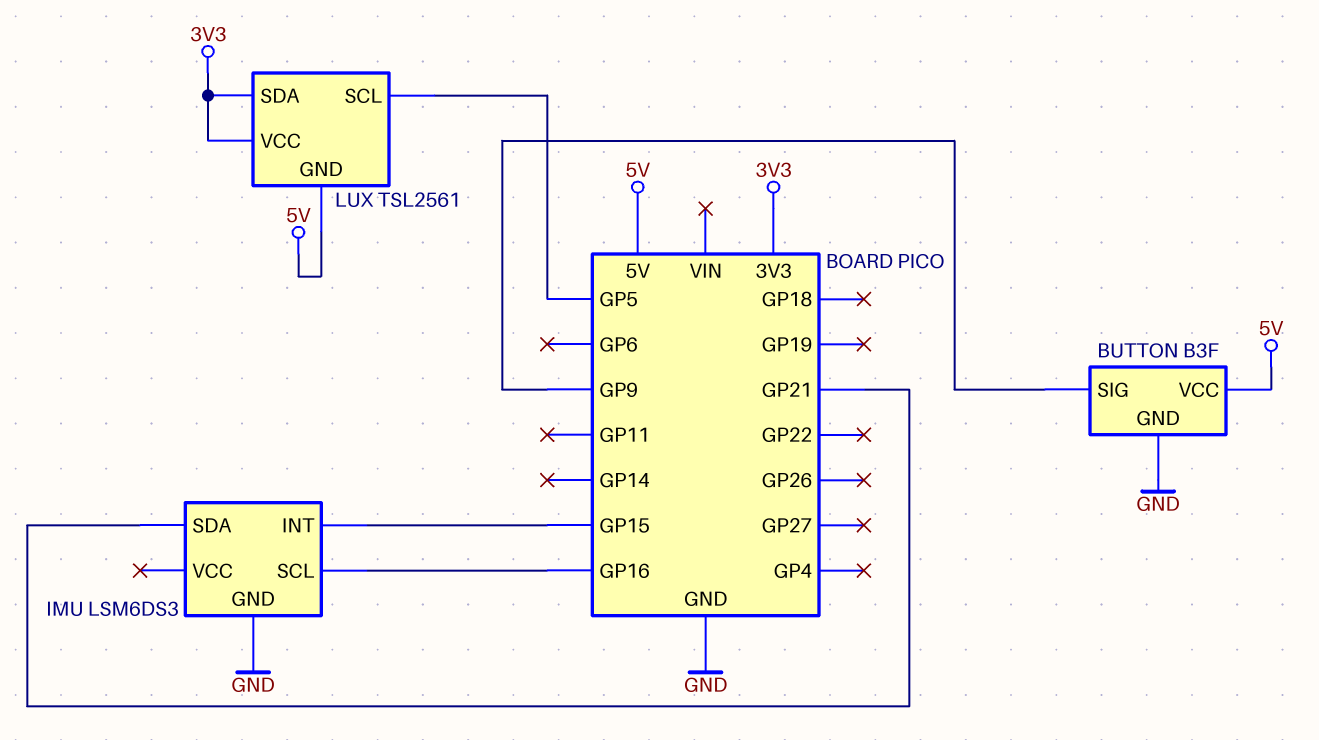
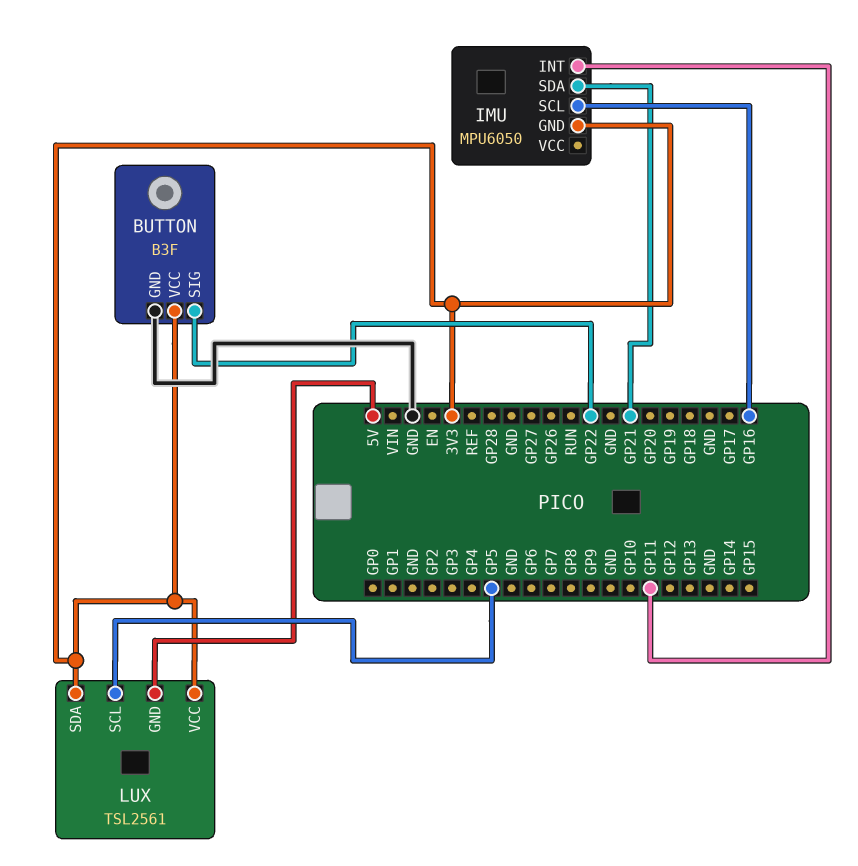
BUTTON pin SIG: GP9 -> GP22
BUTTON pin VCC: 5V -> 3V3
IMU: LSM6DS3 -> MPU6050
IMU pin GND: GND -> 3V3
IMU pin INT: GP15 -> GP11

